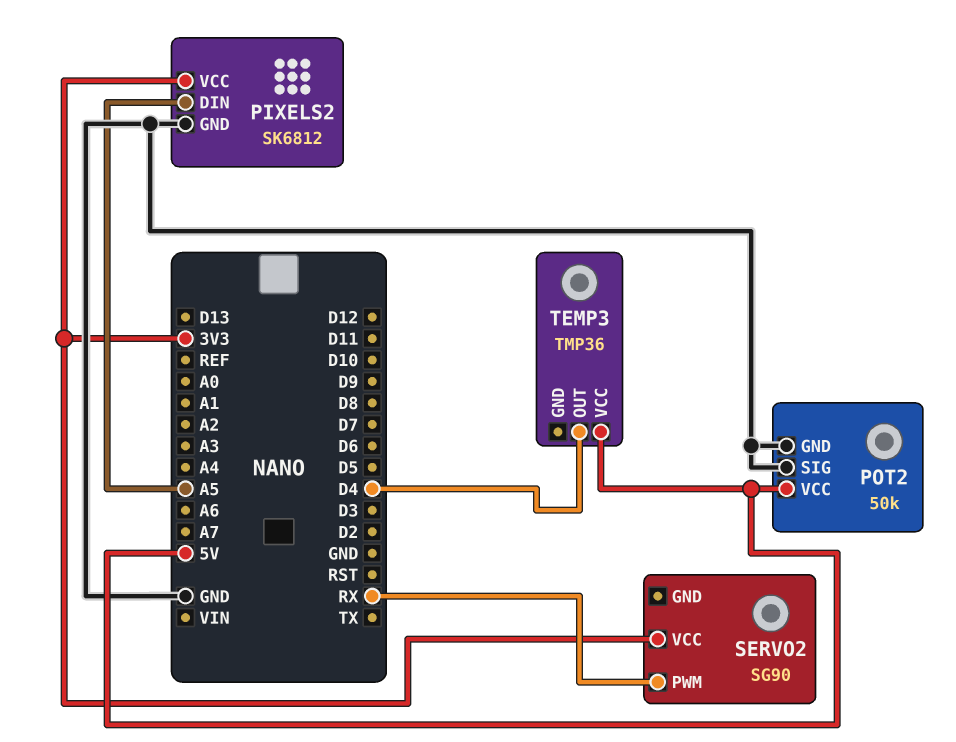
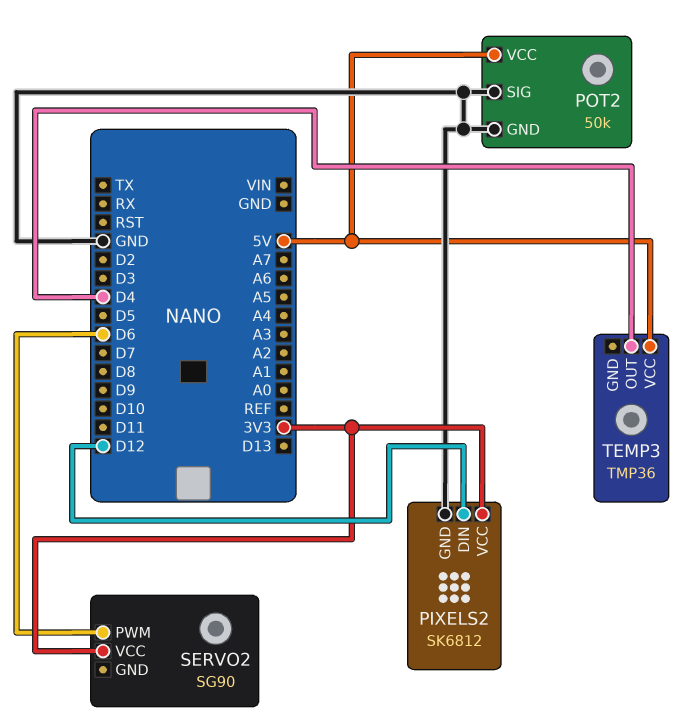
PIXELS2 pin DIN: A5 -> D12
SERVO2 pin PWM: RX -> D6

